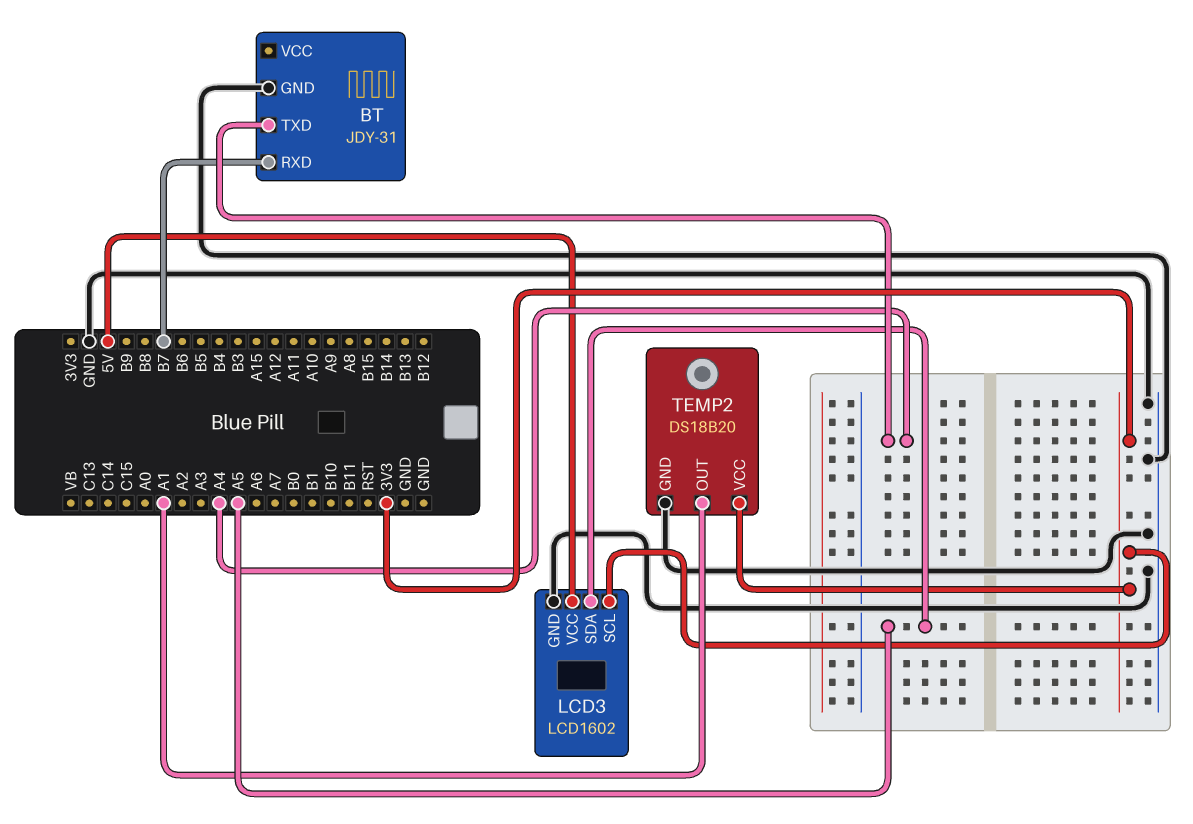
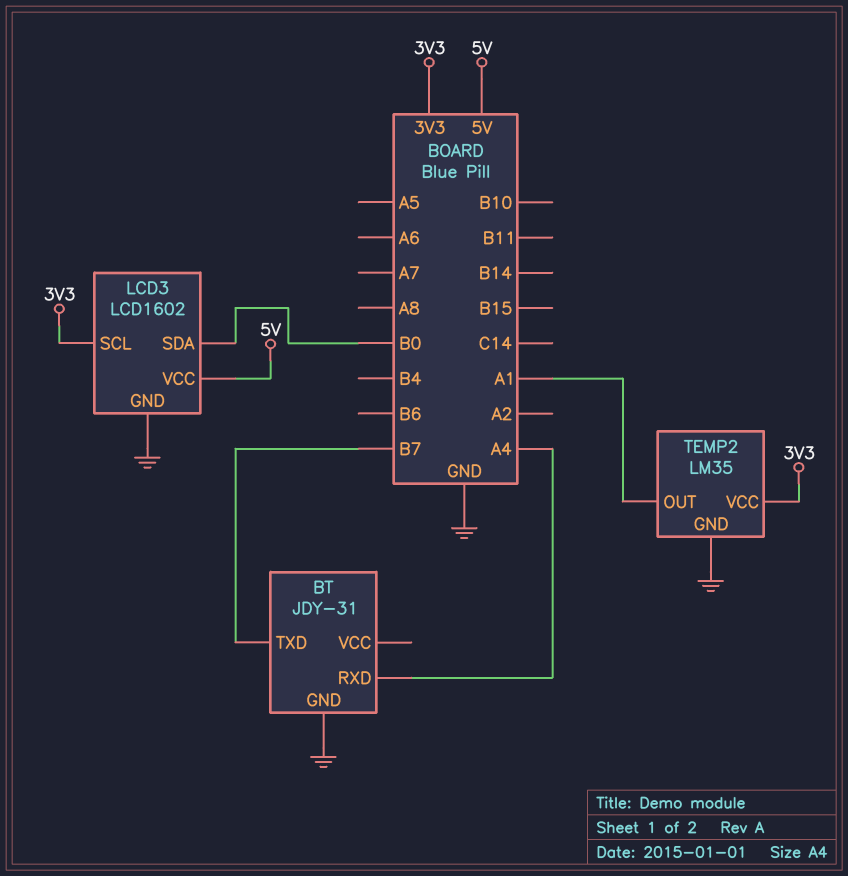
BT pin RXD: B7 -> A4
BT pin TXD: A4 -> B7
LCD3 pin SDA: A5 -> B0
TEMP2: DS18B20 -> LM35

